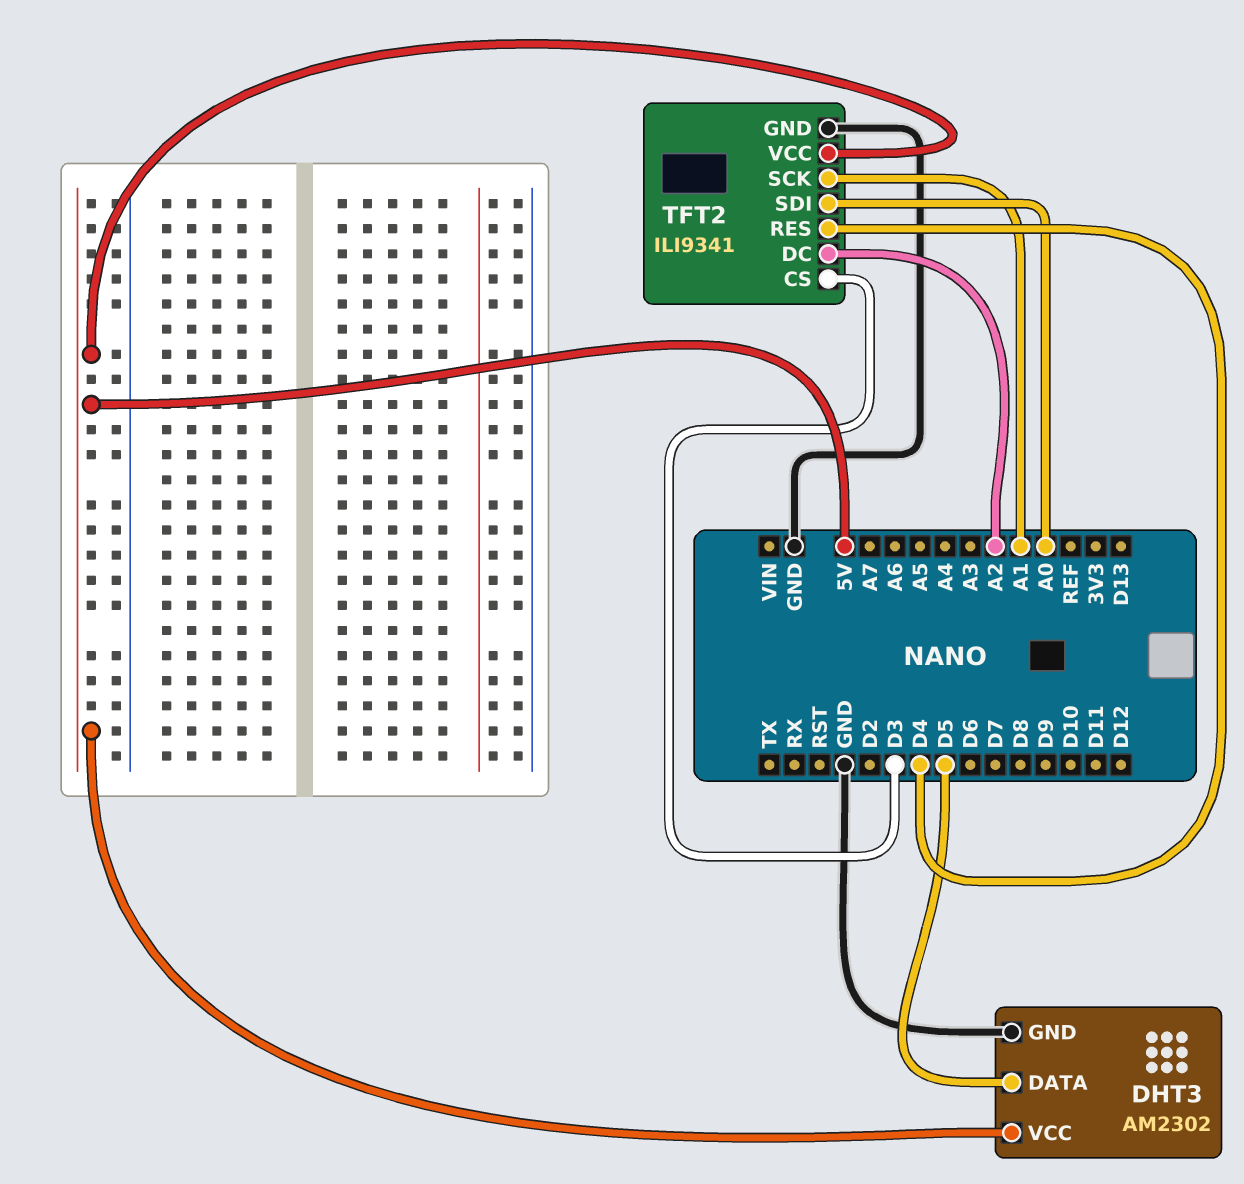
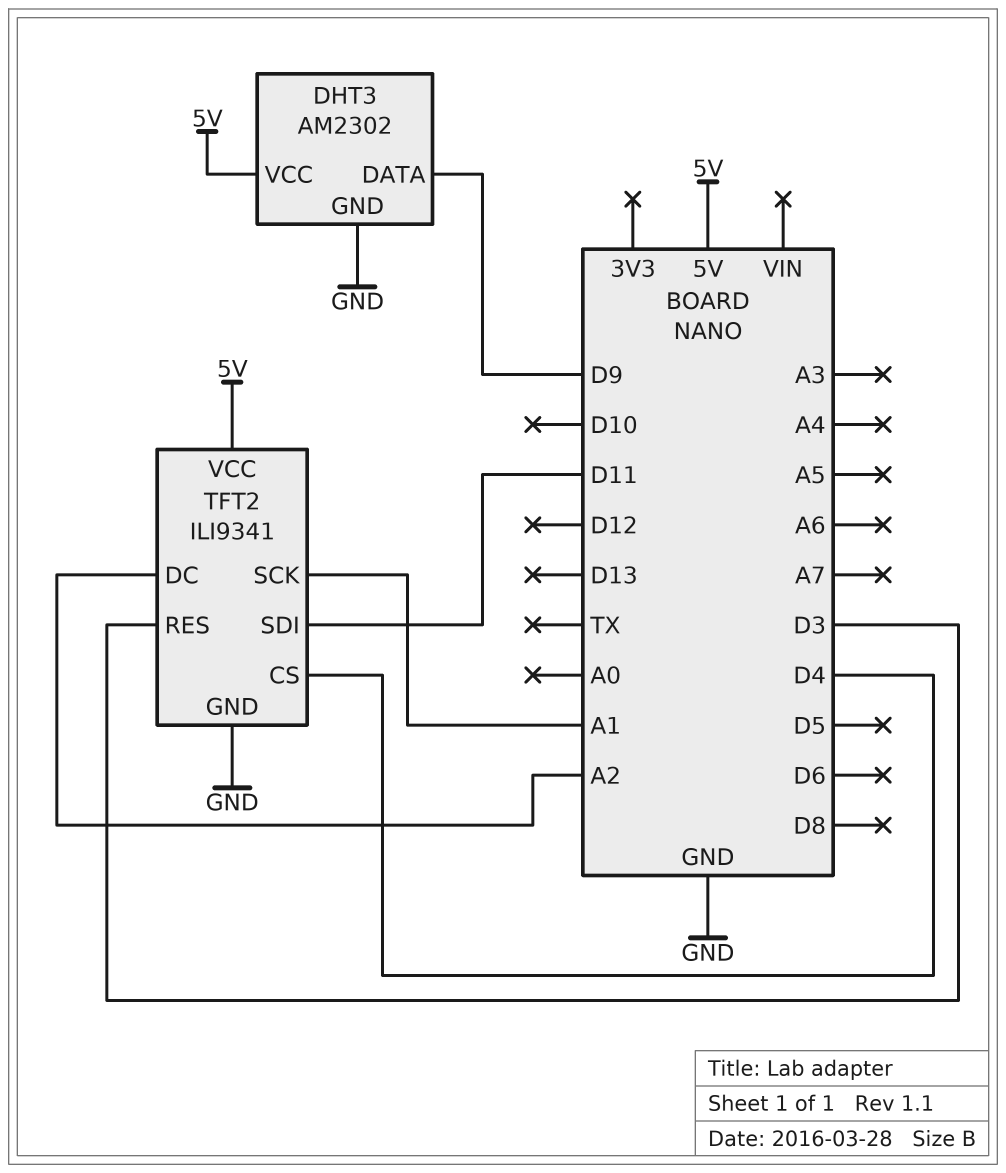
DHT3 pin DATA: D5 -> D9
TFT2 pin CS: D3 -> D4
TFT2 pin RES: D4 -> D3
TFT2 pin SDI: A0 -> D11

